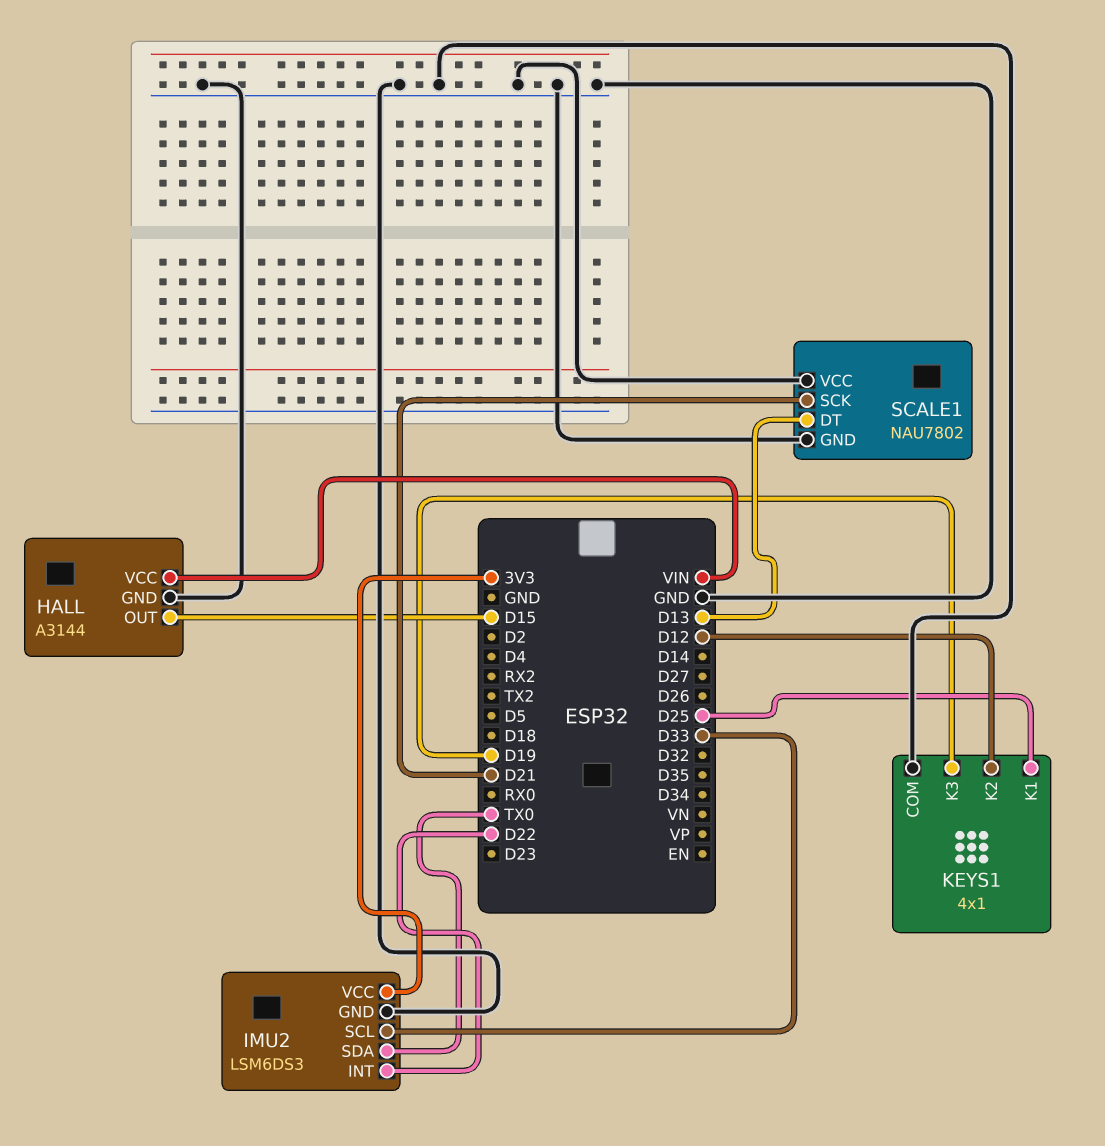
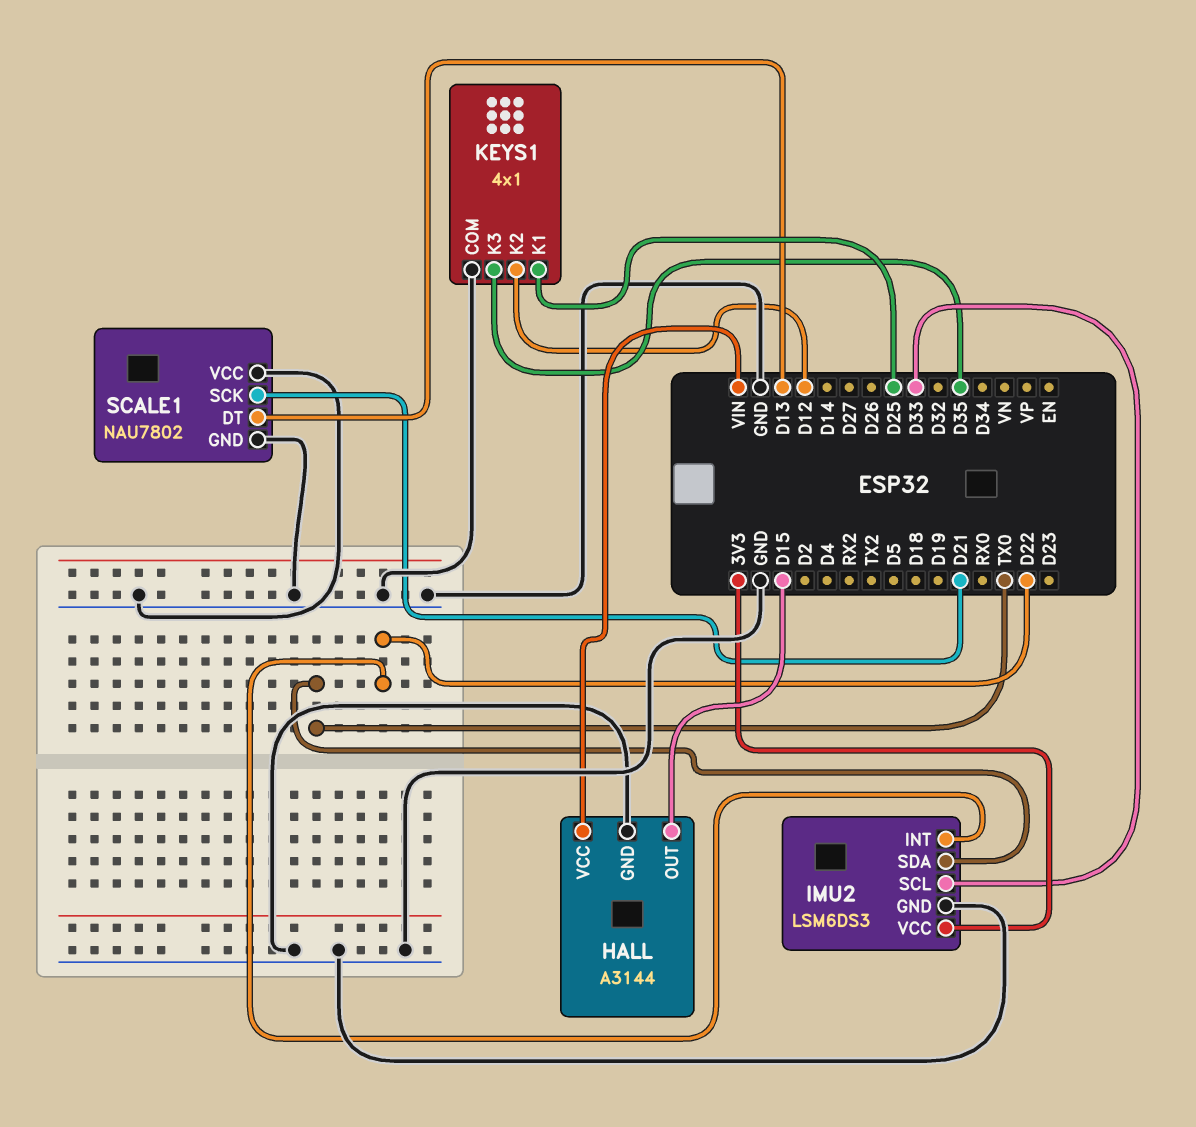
KEYS1 pin K3: D19 -> D35

